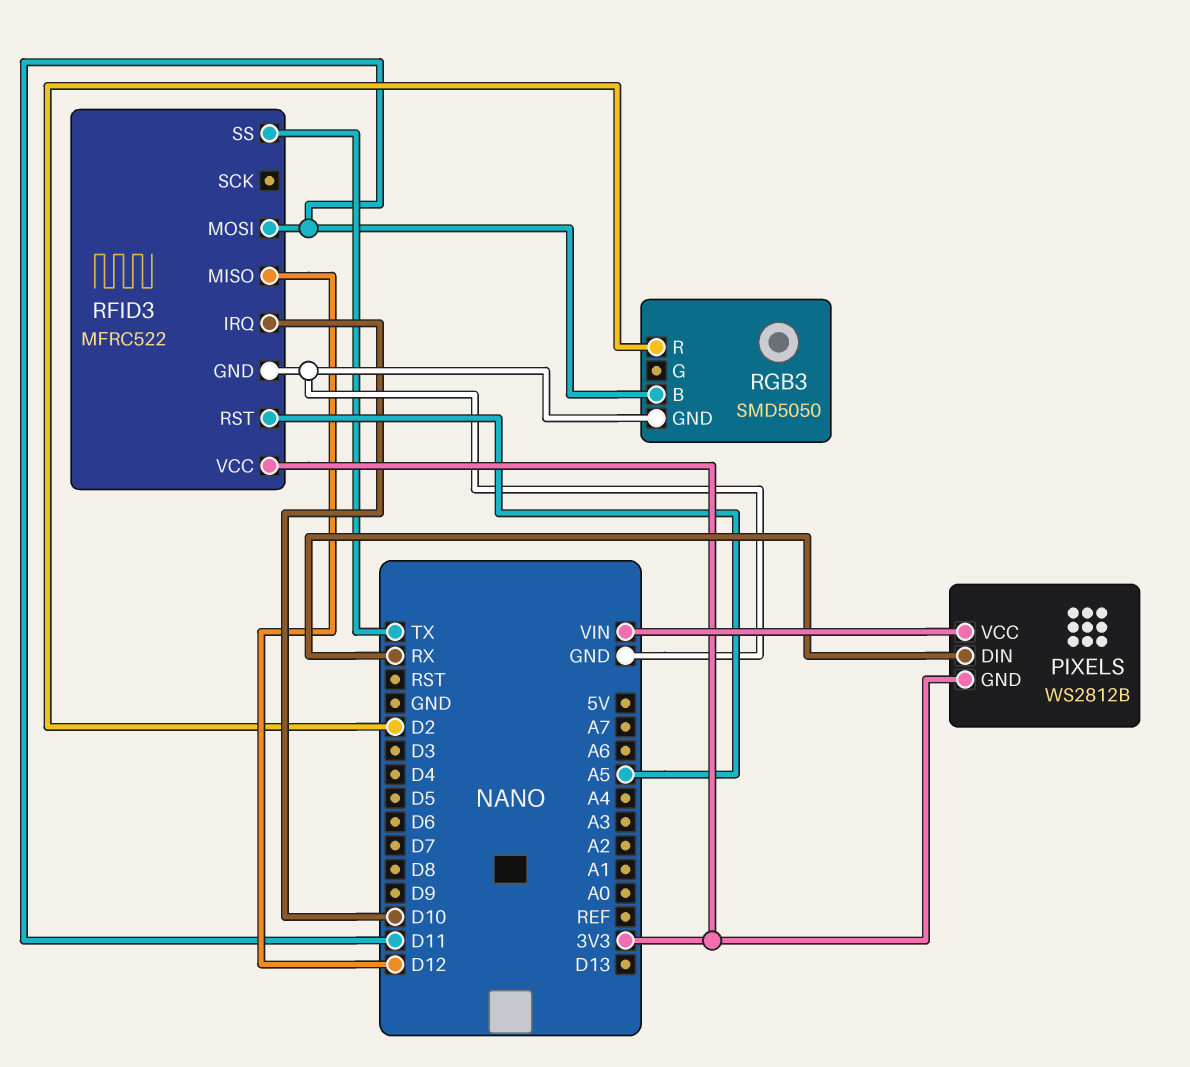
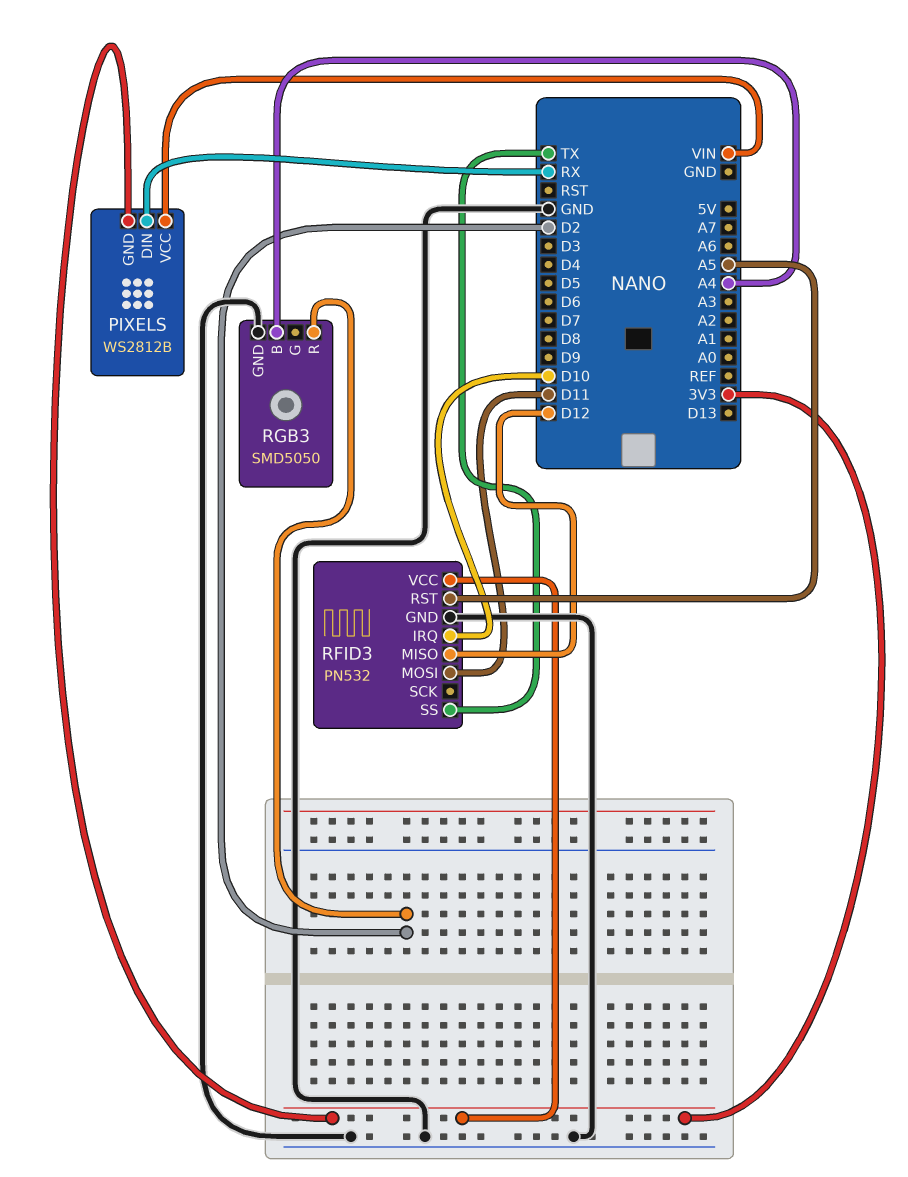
RFID3: MFRC522 -> PN532
RGB3 pin B: D11 -> A4

